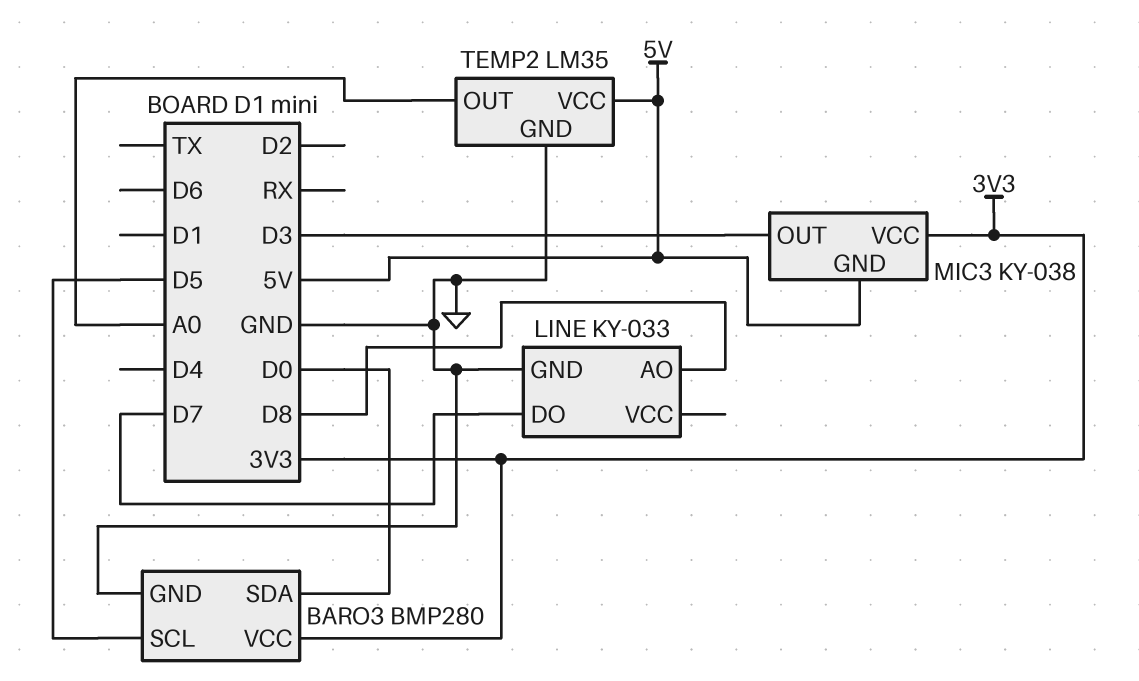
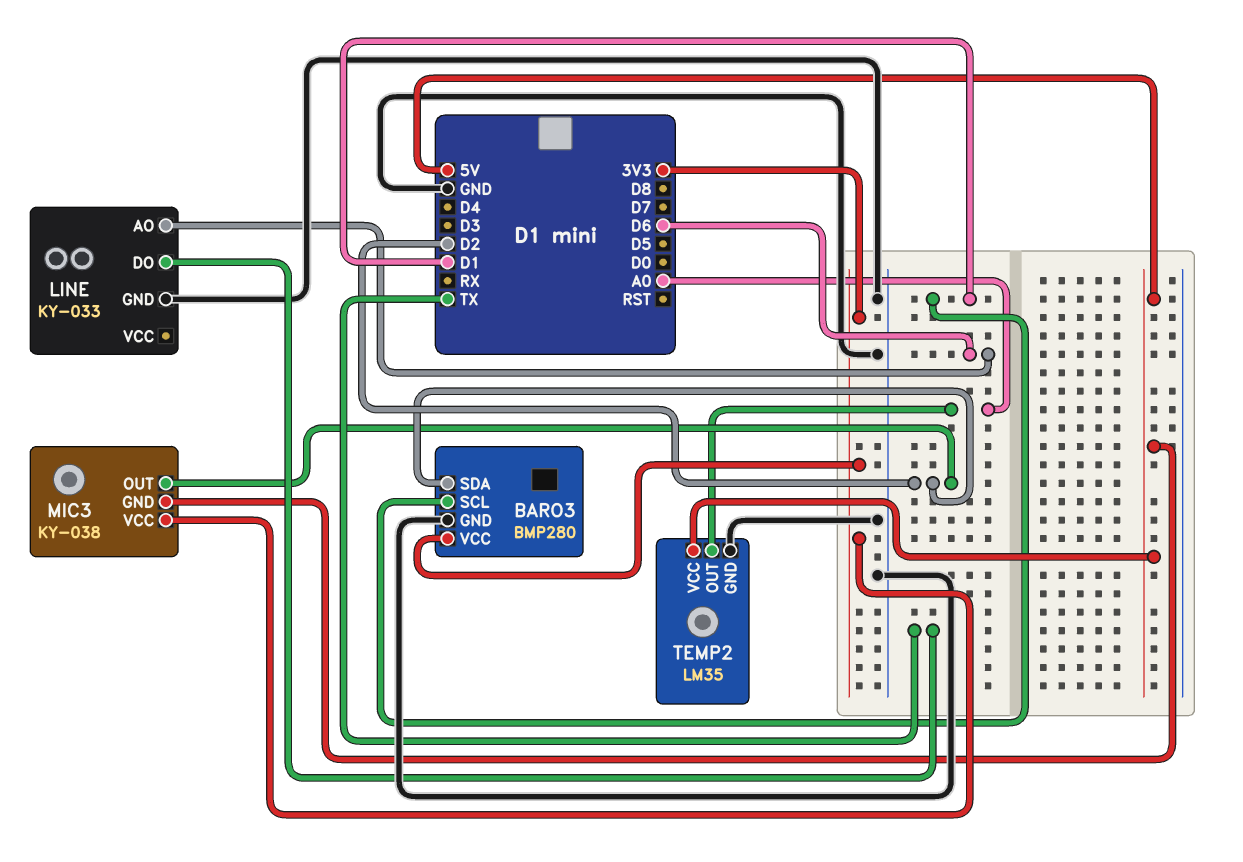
BARO3 pin SCL: D5 -> D1
BARO3 pin SDA: D0 -> D2
LINE pin AO: D8 -> D6
LINE pin DO: D7 -> TX
MIC3 pin OUT: D3 -> D2

